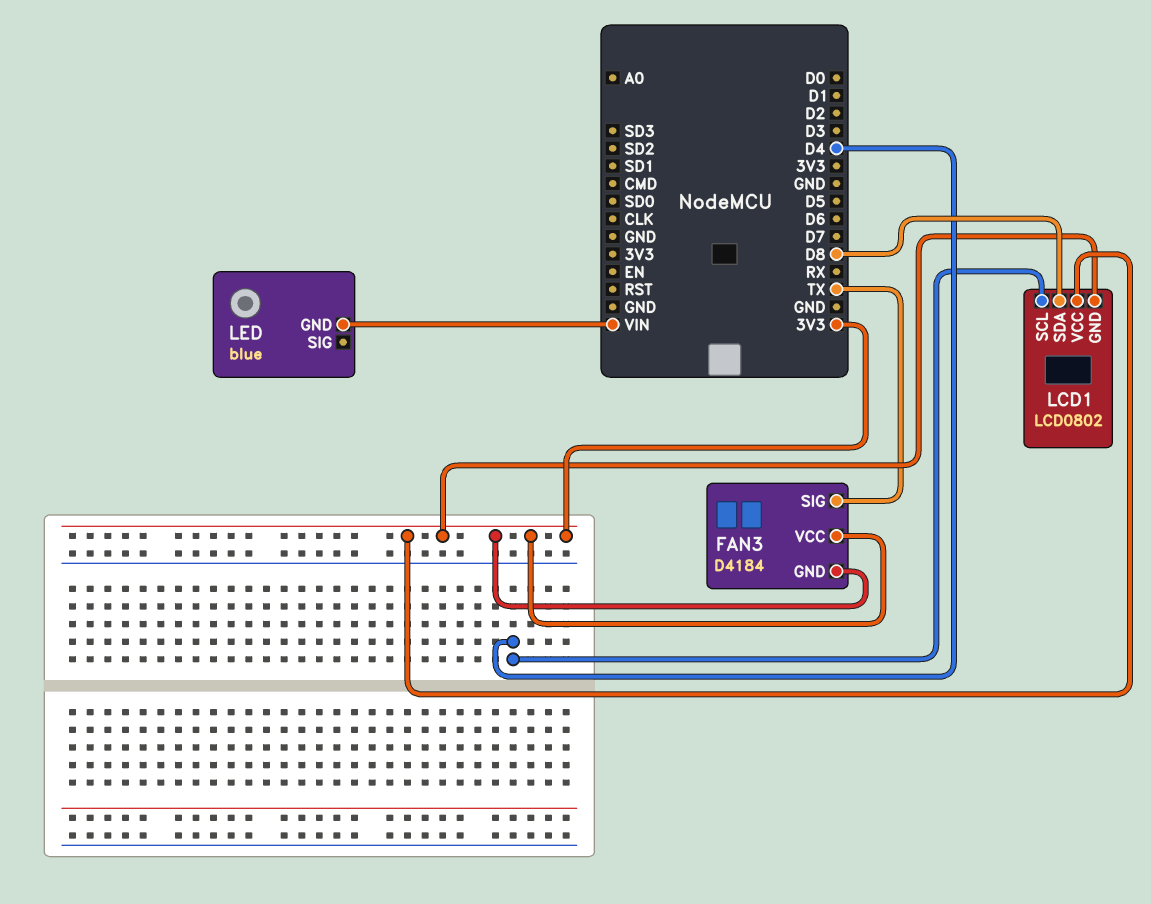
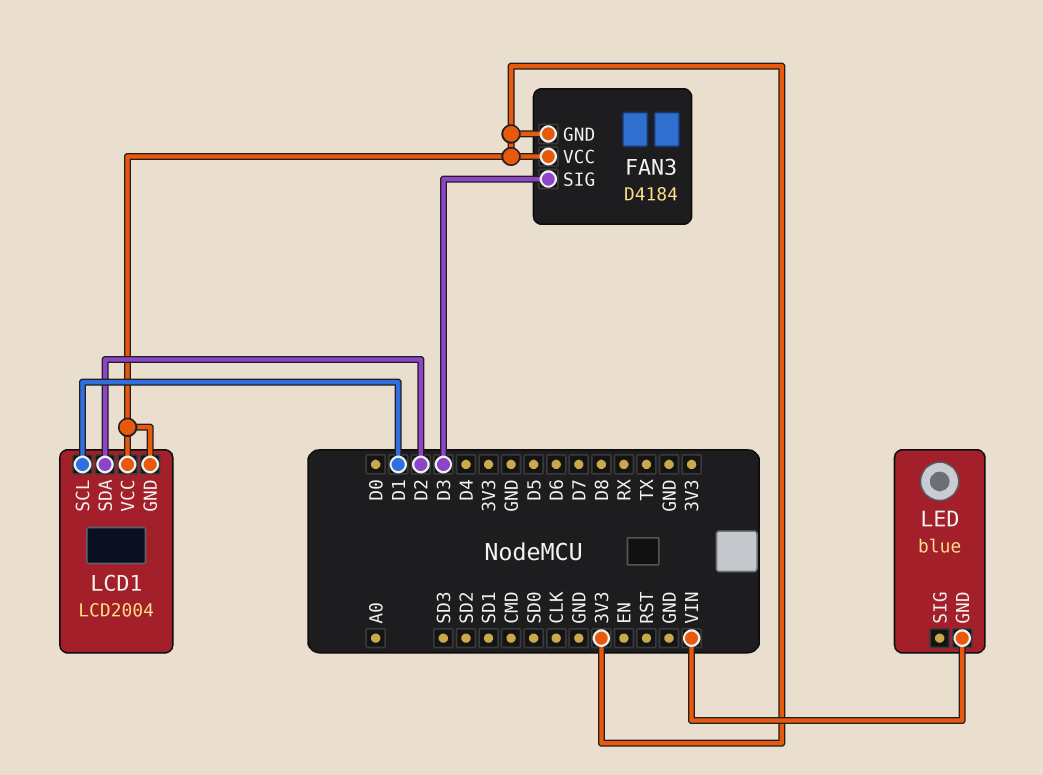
FAN3 pin SIG: TX -> D3
LCD1: LCD0802 -> LCD2004
LCD1 pin SCL: D4 -> D1
LCD1 pin SDA: D8 -> D2

